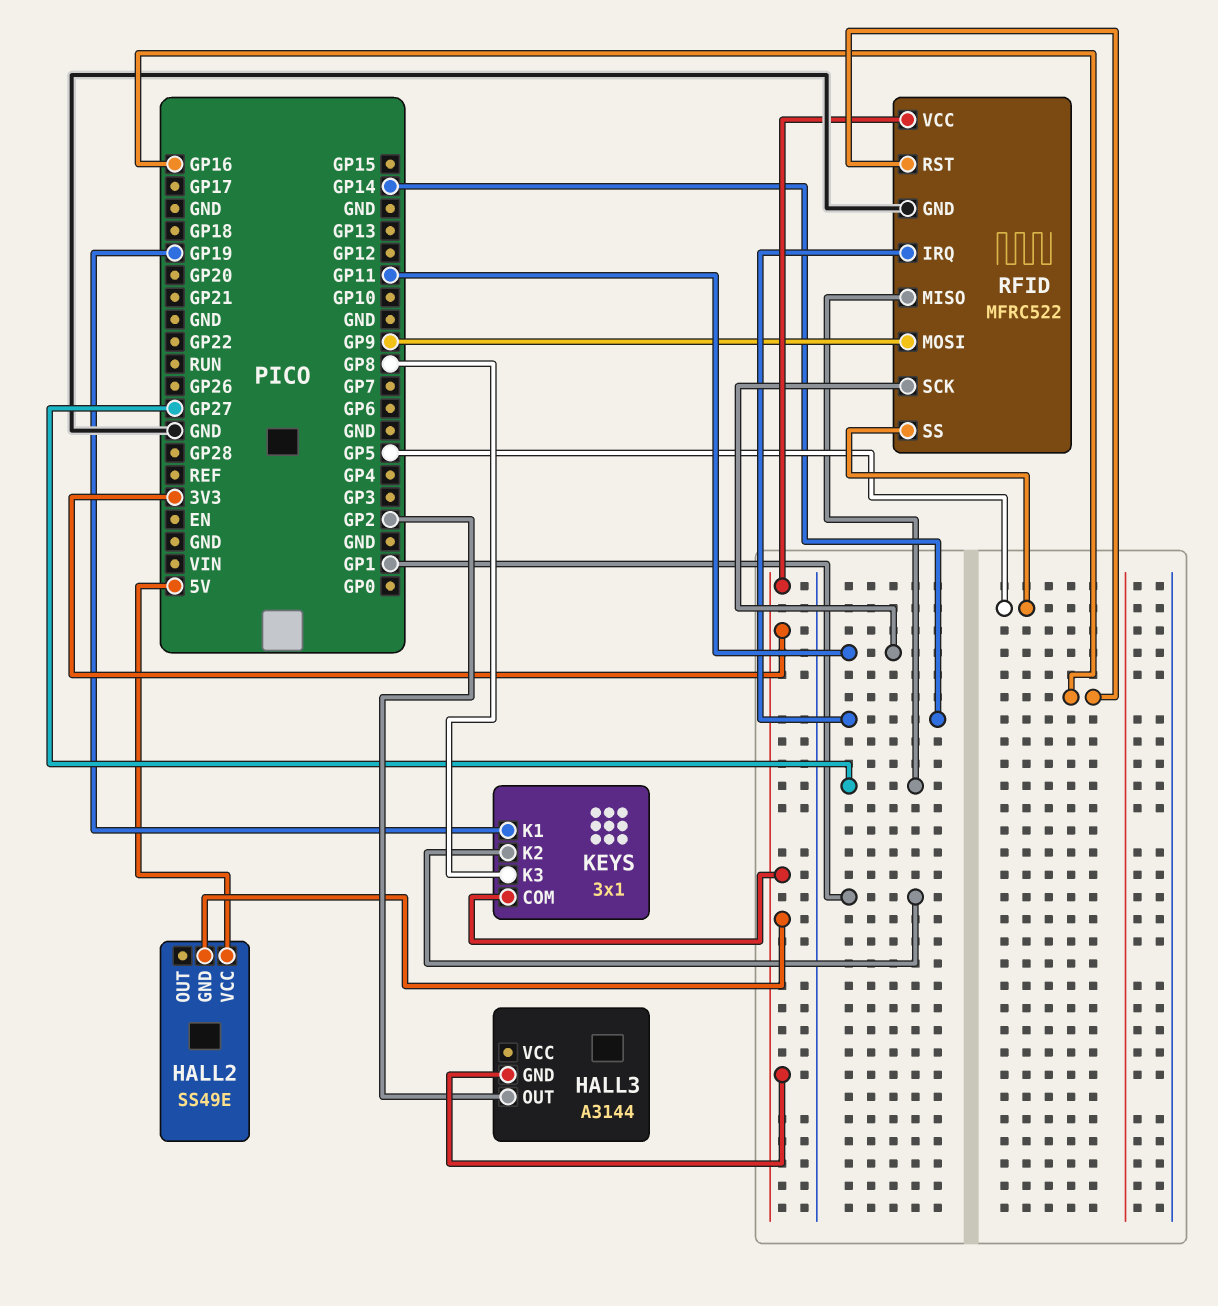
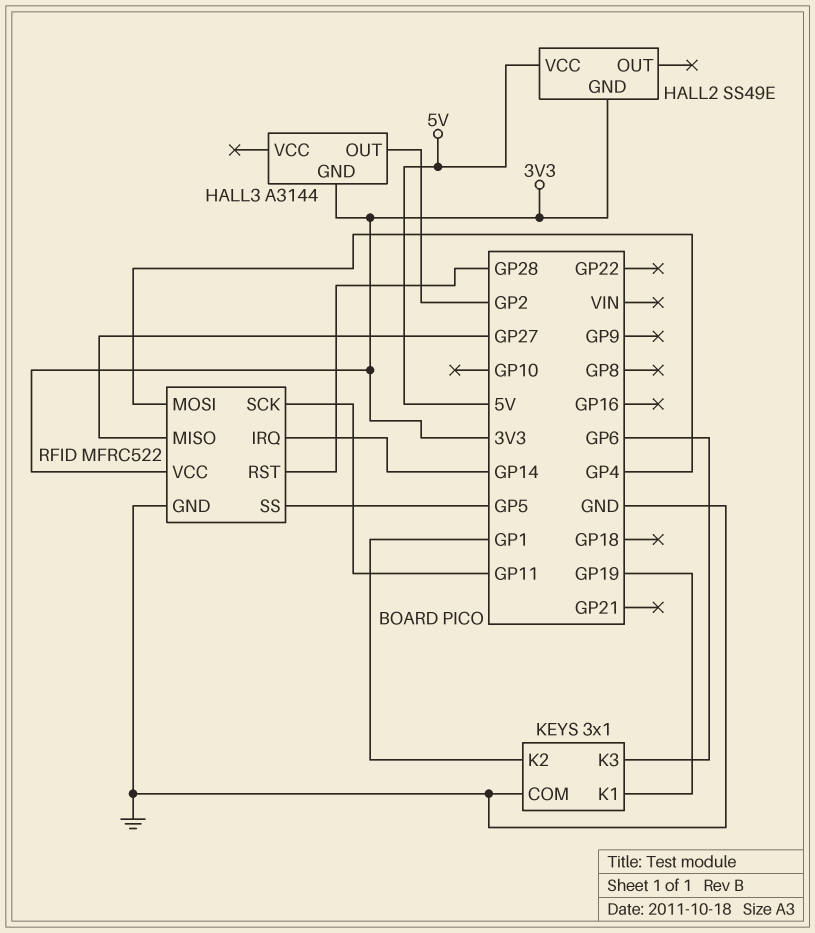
KEYS pin COM: 3V3 -> GND
KEYS pin K3: GP8 -> GP6
RFID pin MOSI: GP9 -> GP4
RFID pin RST: GP16 -> GP28

